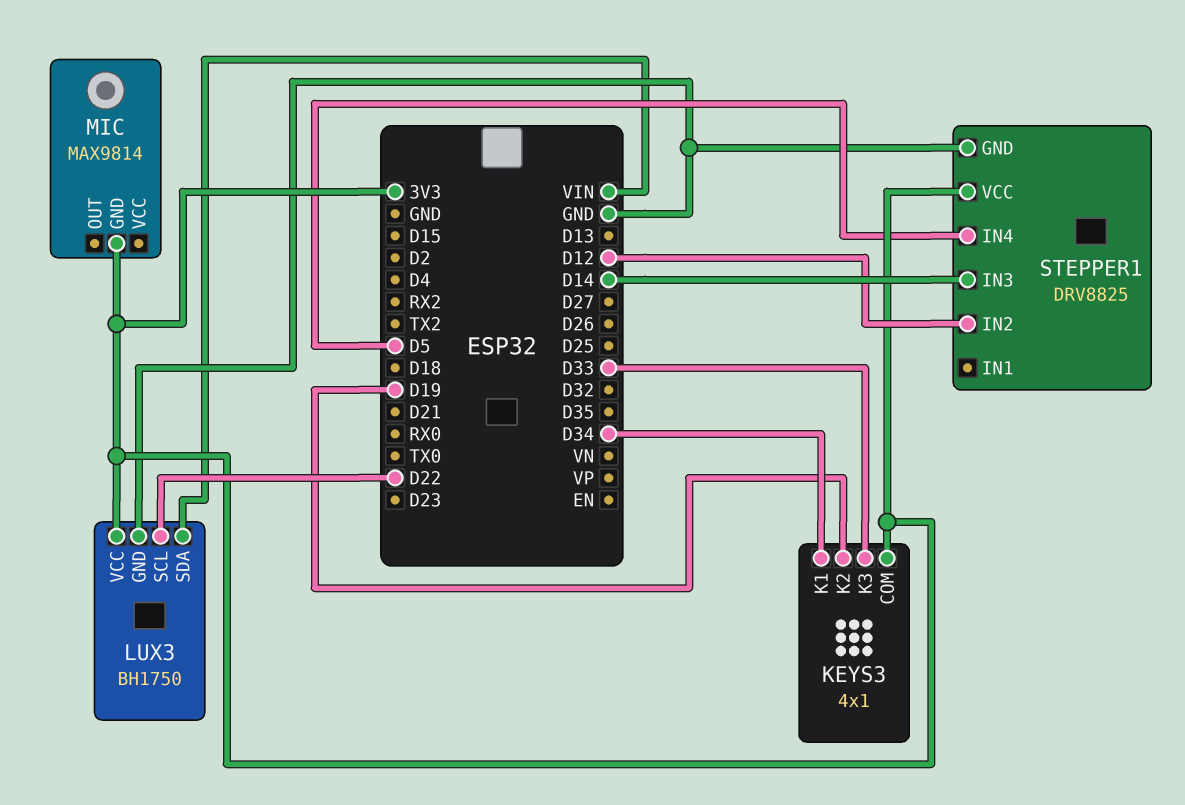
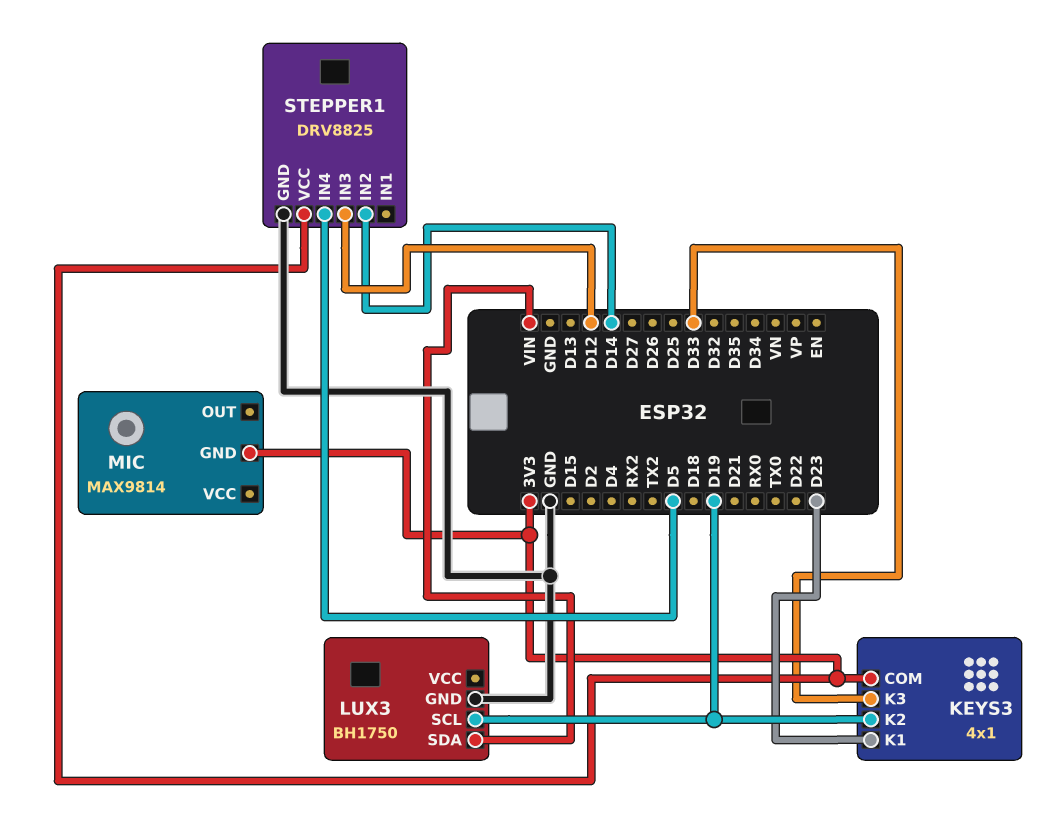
KEYS3 pin K1: D34 -> D23
LUX3 pin SCL: D22 -> D19
LUX3 pin VCC: 3V3 -> none
STEPPER1 pin IN2: D12 -> D14
STEPPER1 pin IN3: D14 -> D12

